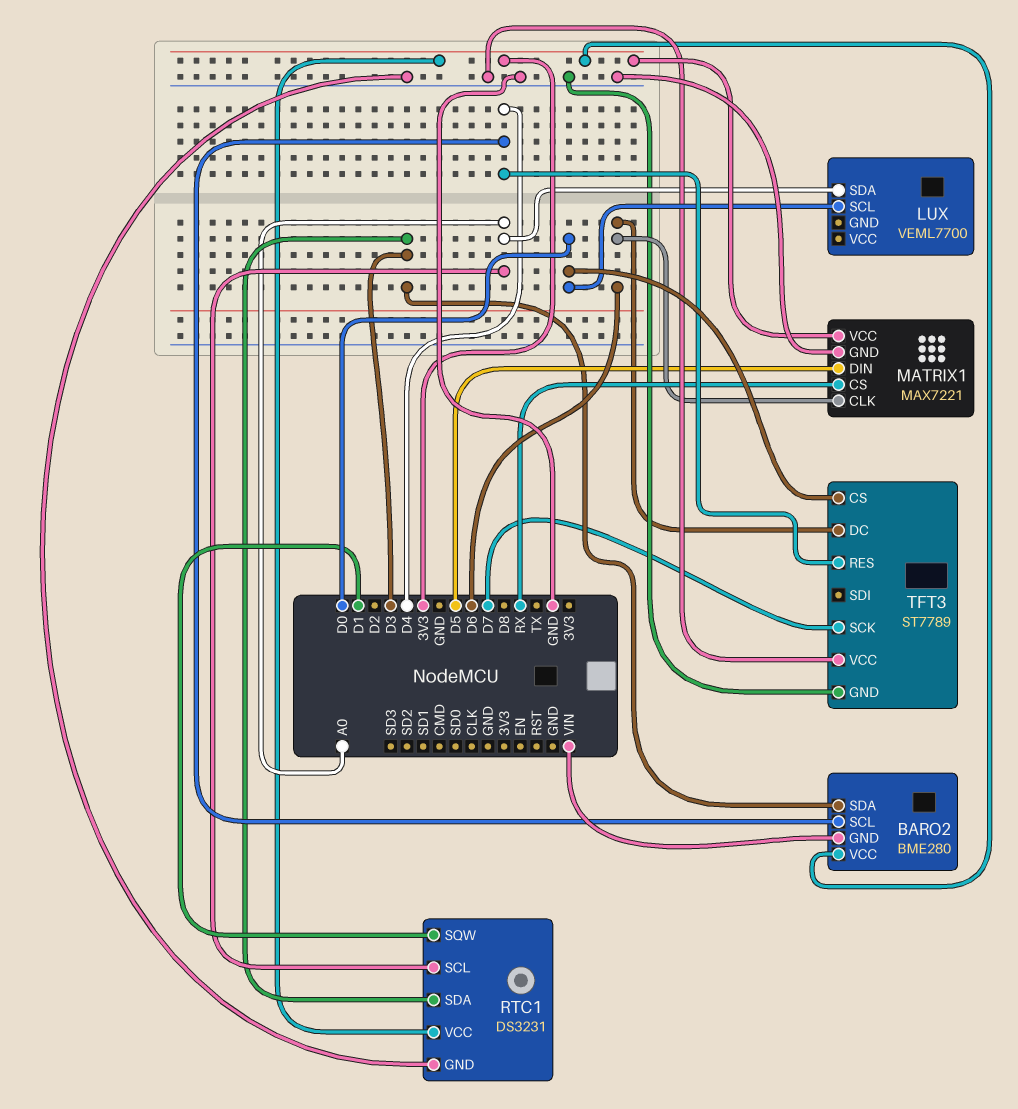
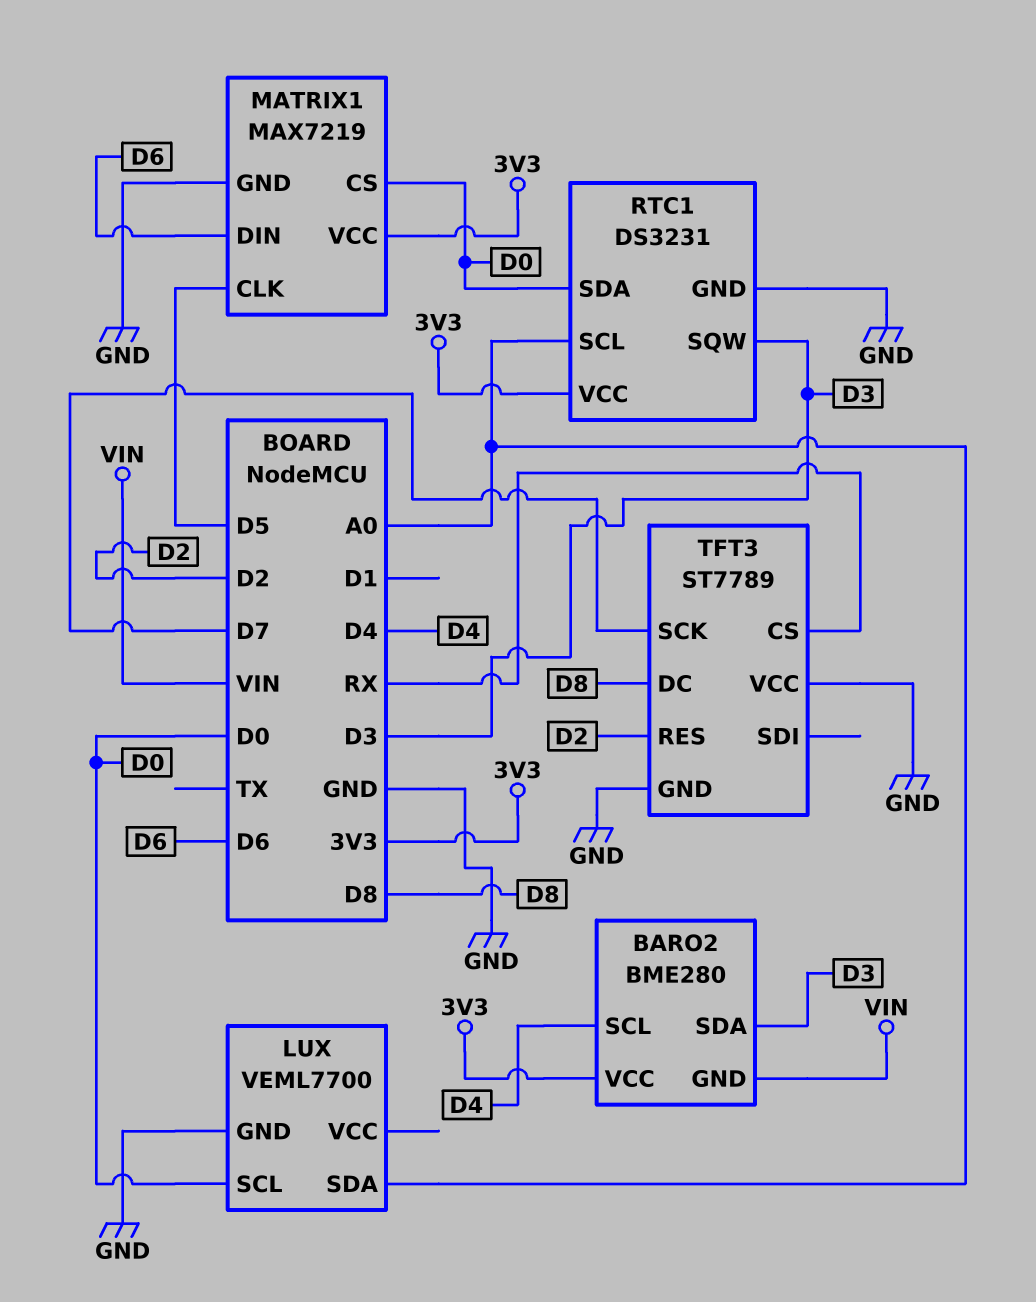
LUX pin GND: none -> GND
MATRIX1: MAX7221 -> MAX7219
MATRIX1 pin CLK: D6 -> D5
MATRIX1 pin CS: RX -> D0
MATRIX1 pin DIN: D5 -> D6
RTC1 pin SDA: D3 -> D0
RTC1 pin SQW: D1 -> D3
TFT3 pin CS: D0 -> RX
TFT3 pin DC: D6 -> D8
TFT3 pin RES: D4 -> D2

